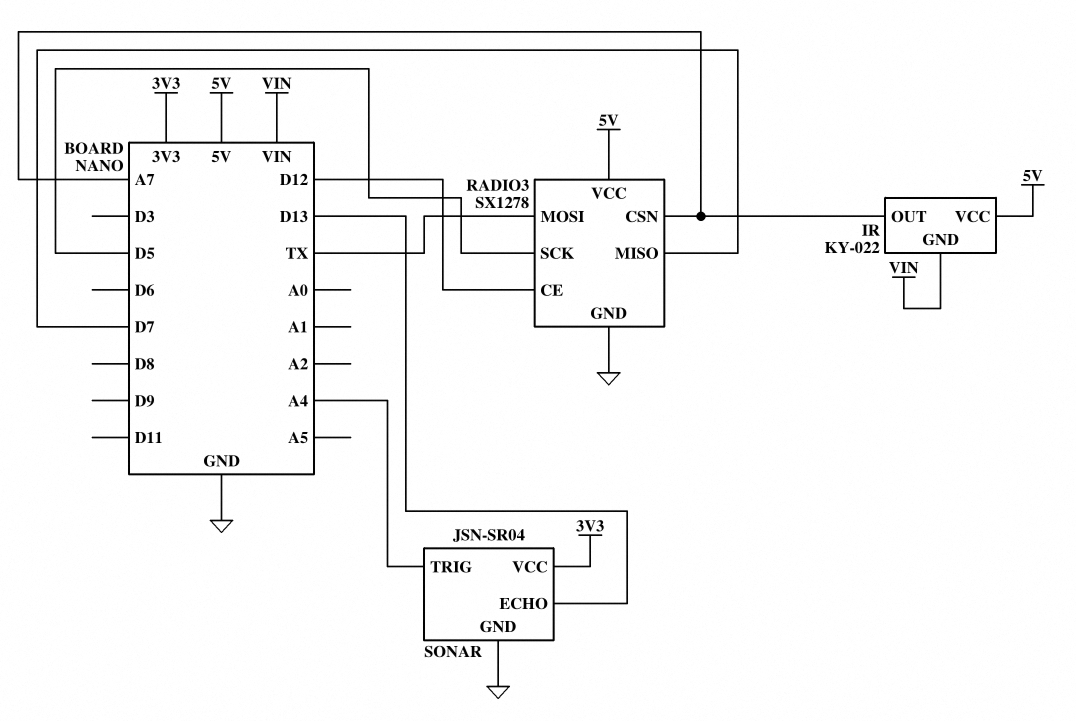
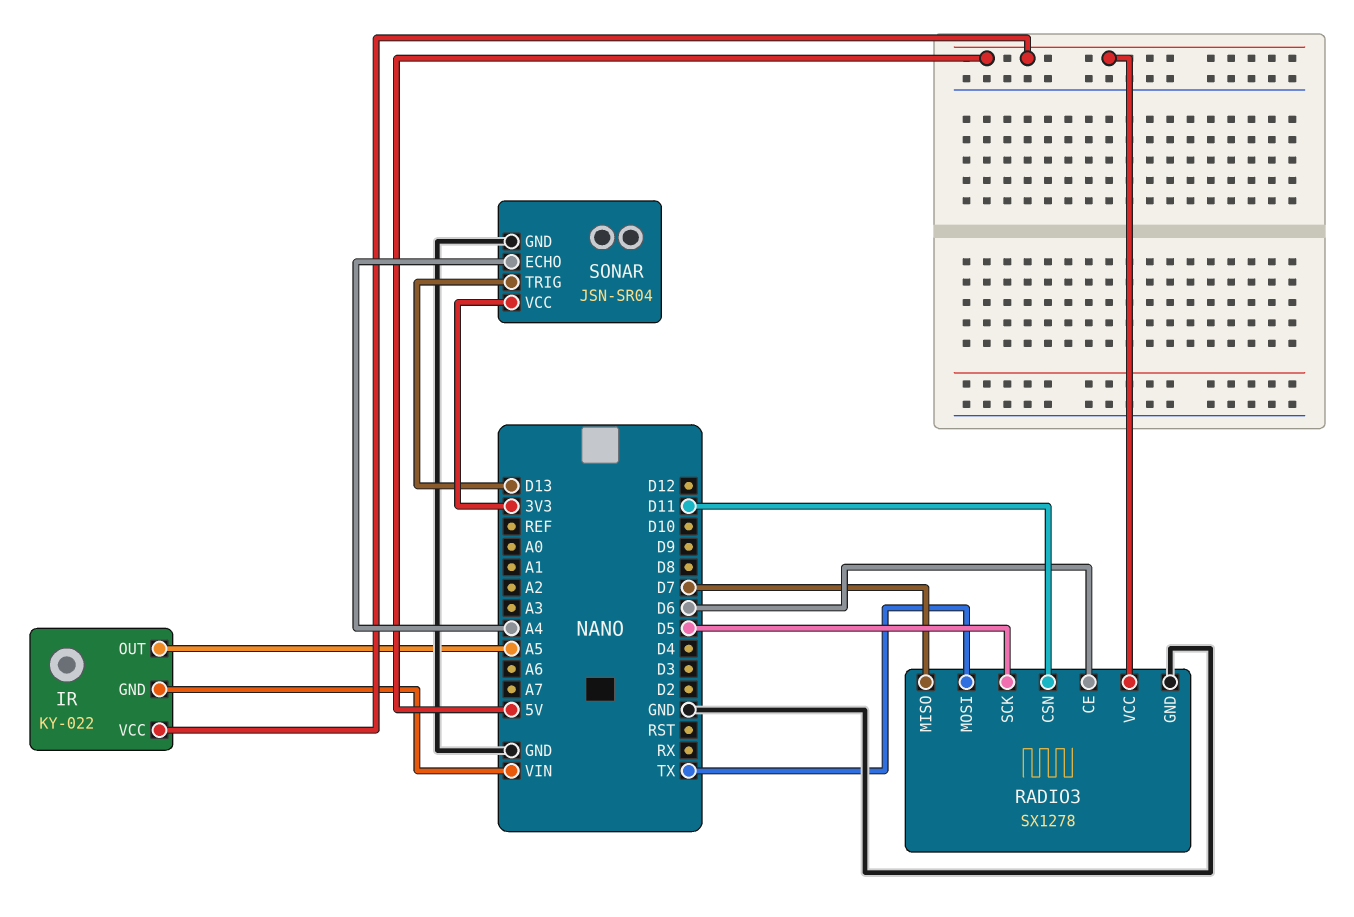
IR pin OUT: A7 -> A5
RADIO3 pin CE: D12 -> D6
RADIO3 pin CSN: A7 -> D11
SONAR pin ECHO: D13 -> A4
SONAR pin TRIG: A4 -> D13

